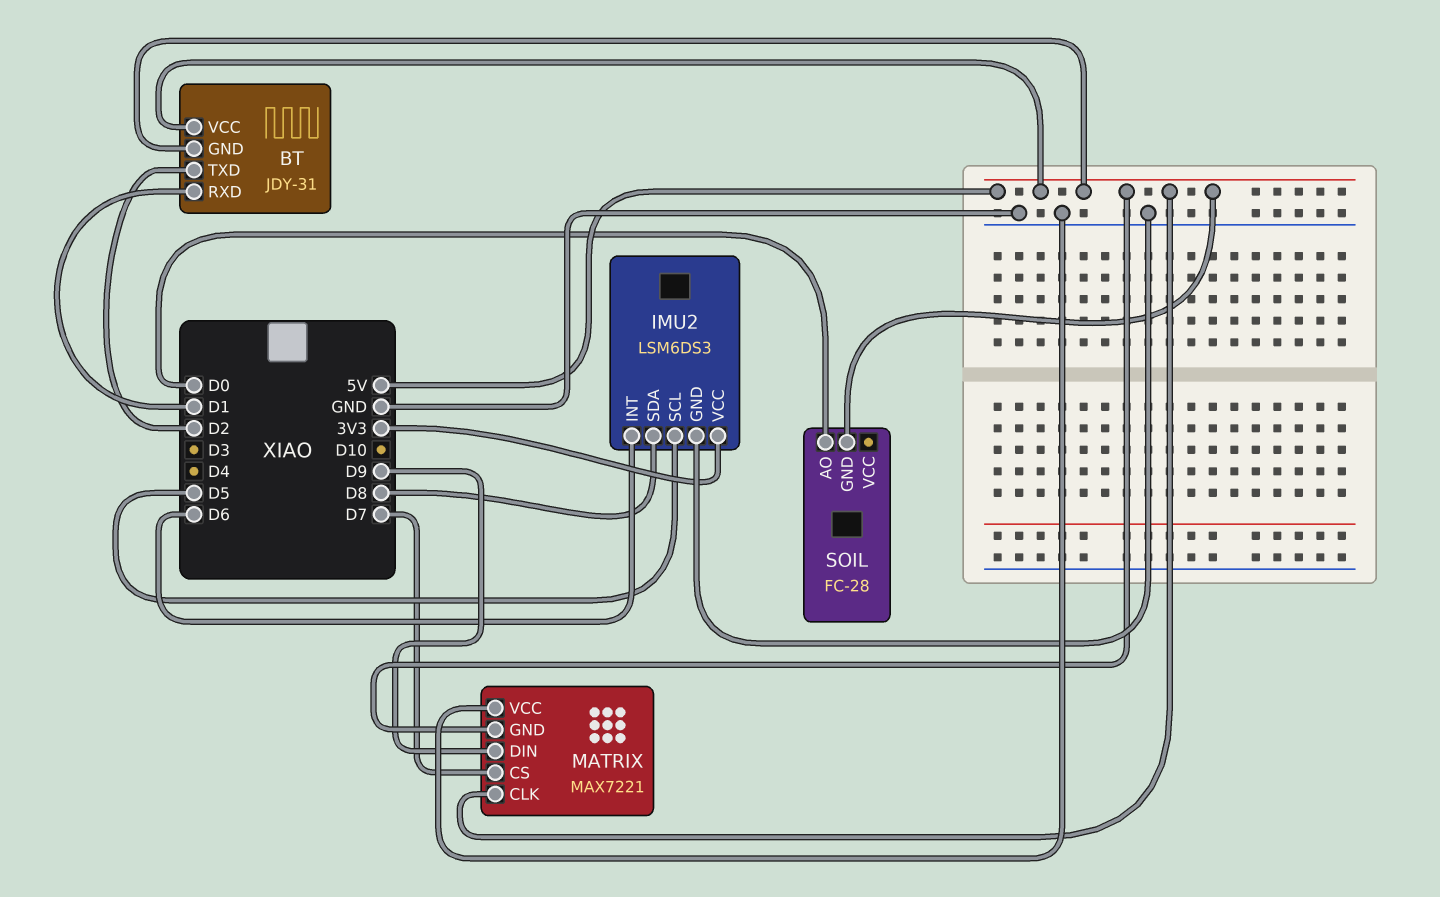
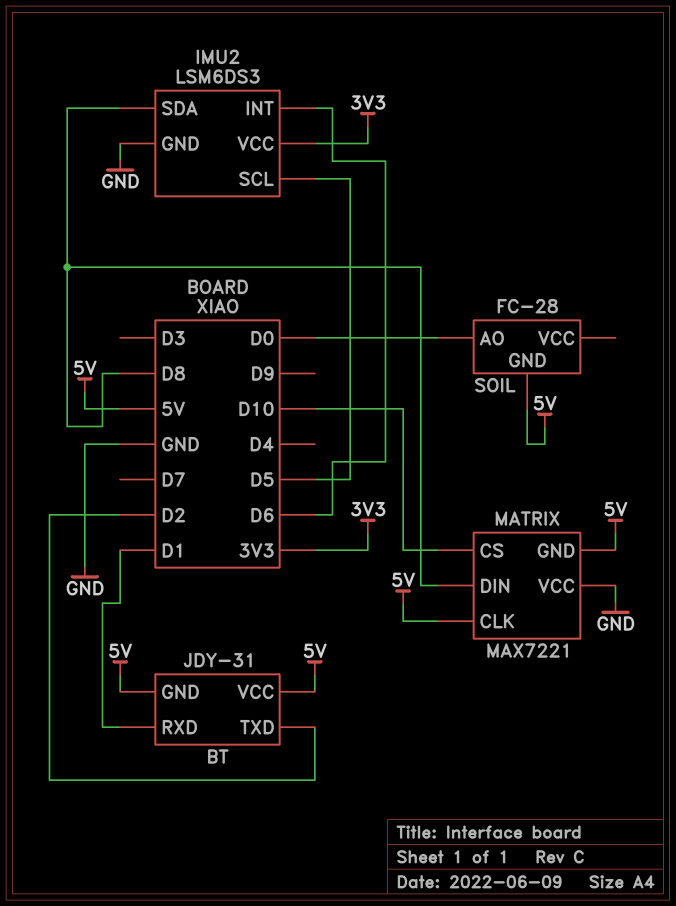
MATRIX pin CS: D7 -> D10
MATRIX pin DIN: D9 -> D8

